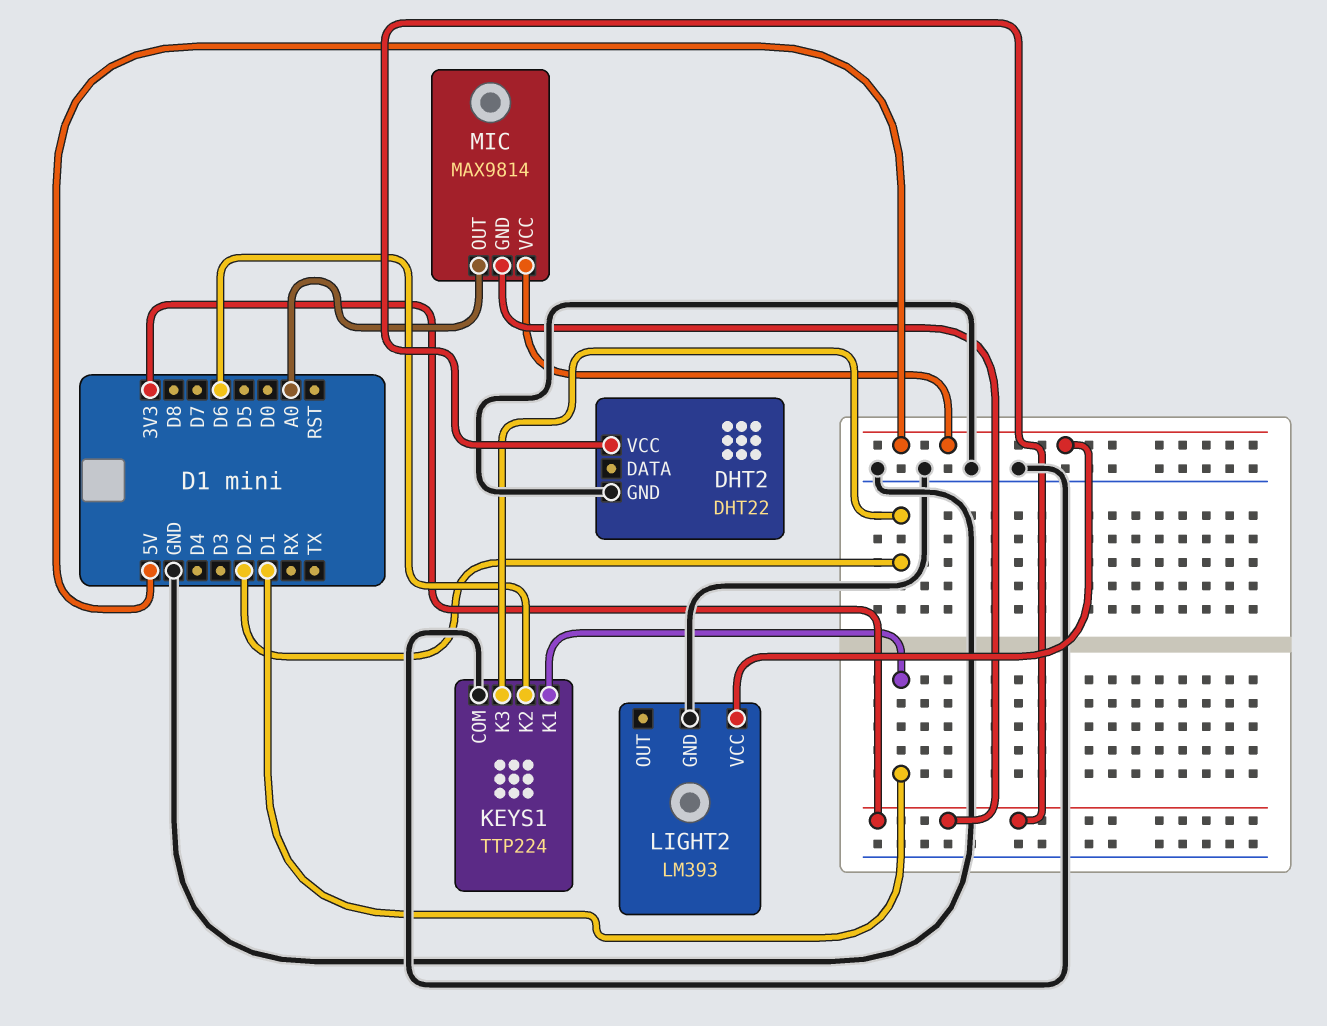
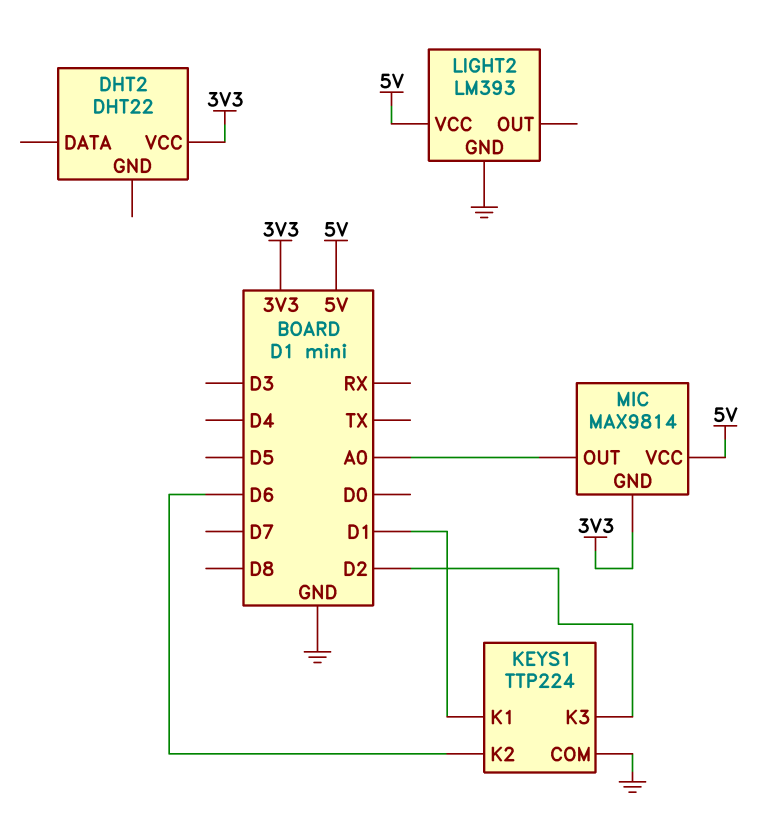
DHT2 pin GND: GND -> none

